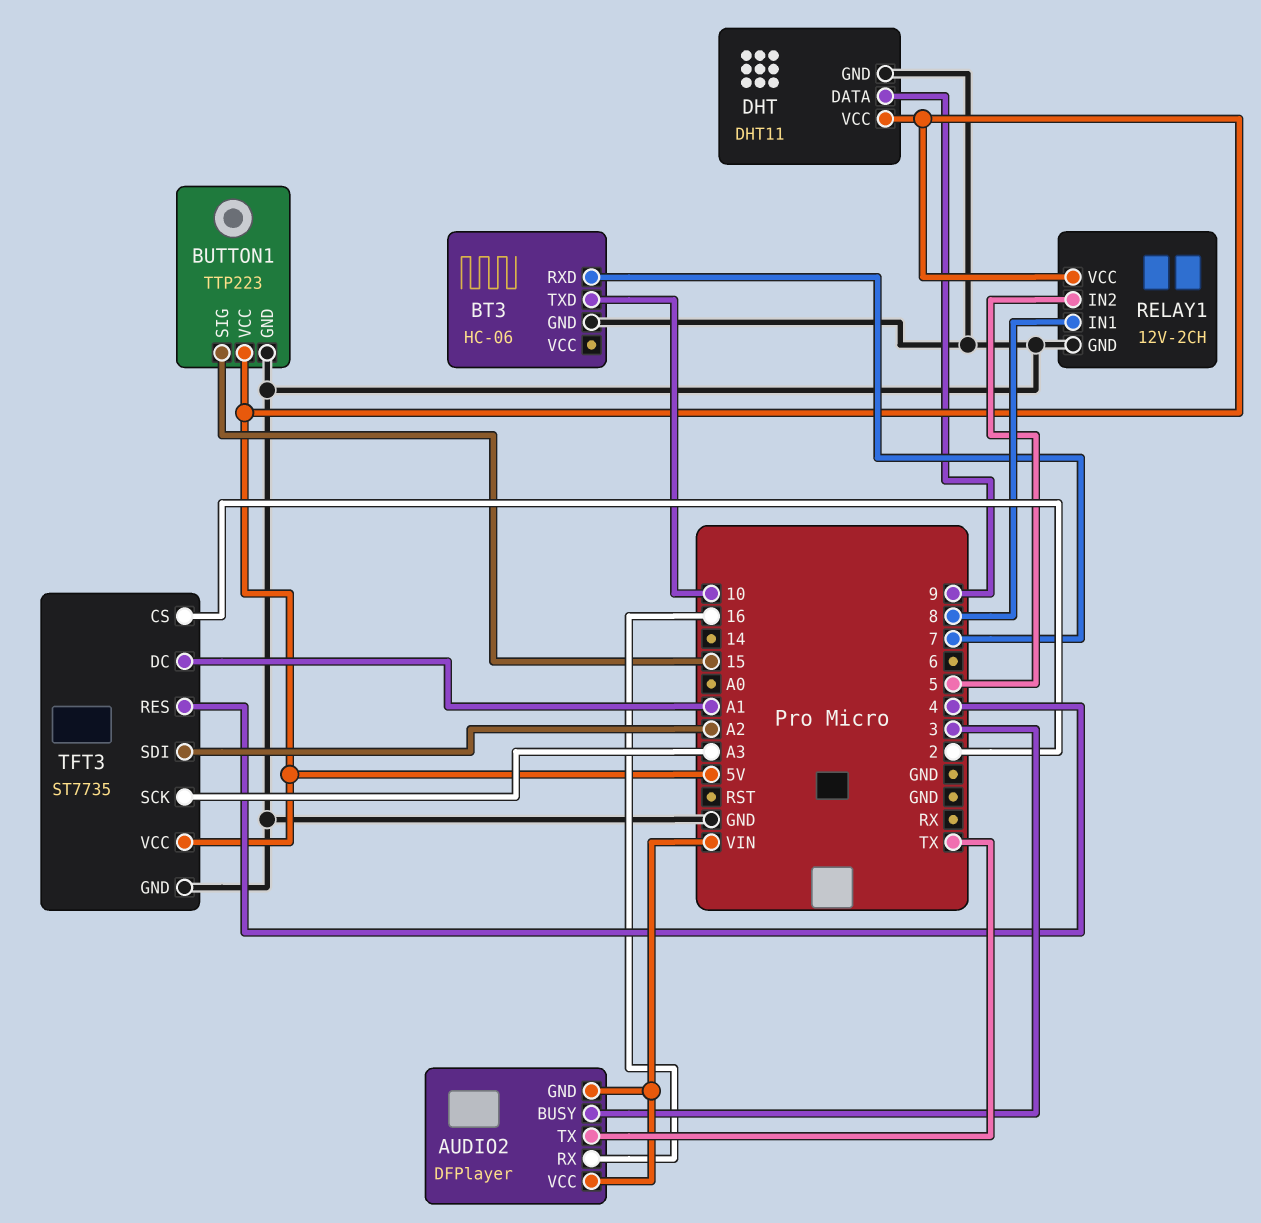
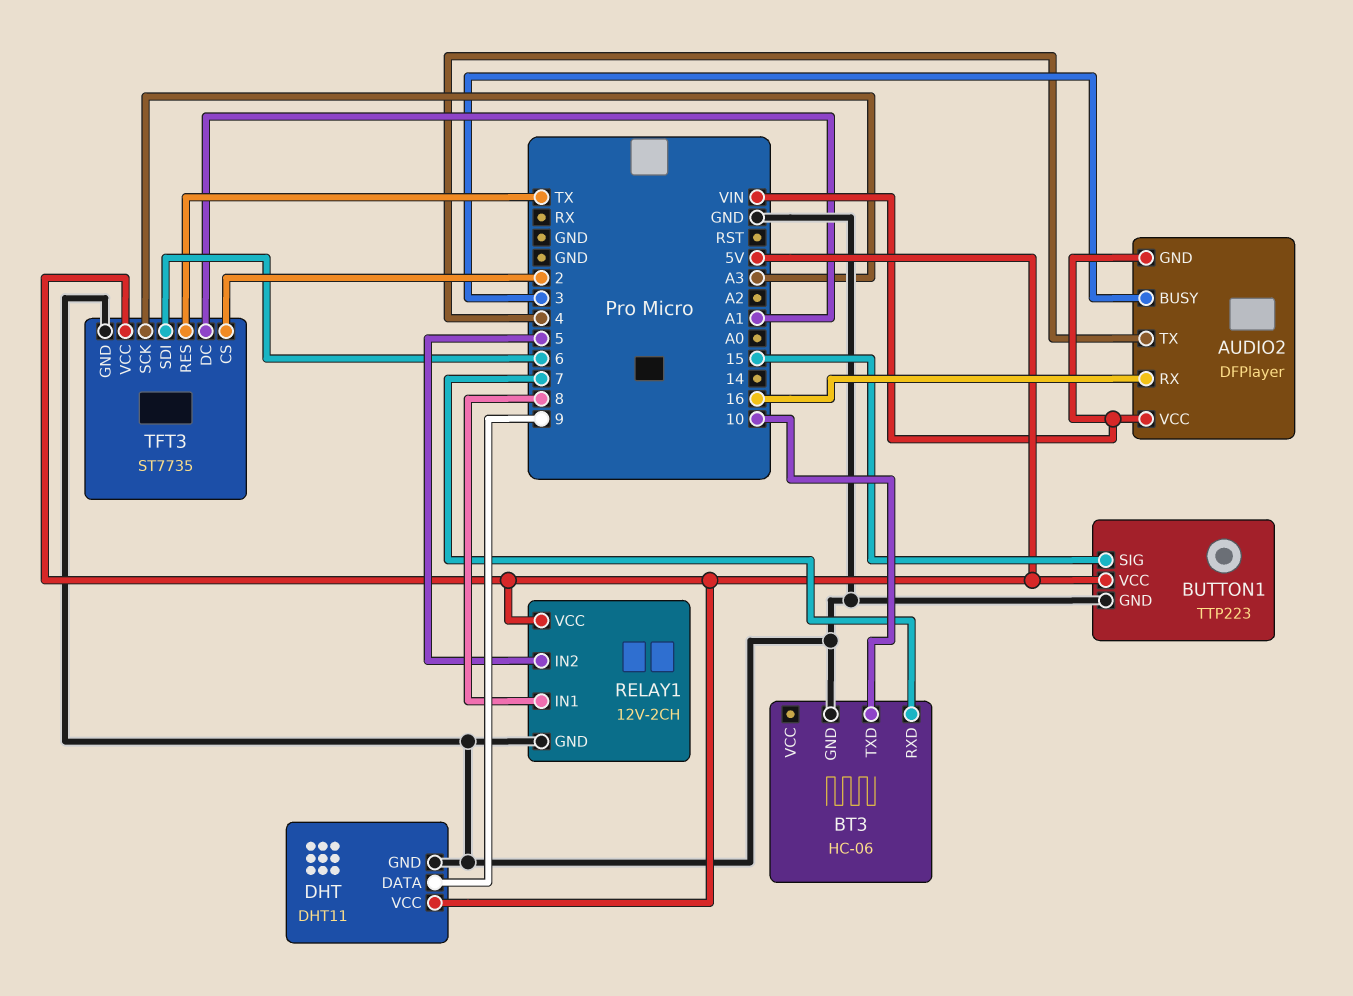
AUDIO2 pin TX: TX -> 4
TFT3 pin RES: 4 -> TX
TFT3 pin SDI: A2 -> 6

